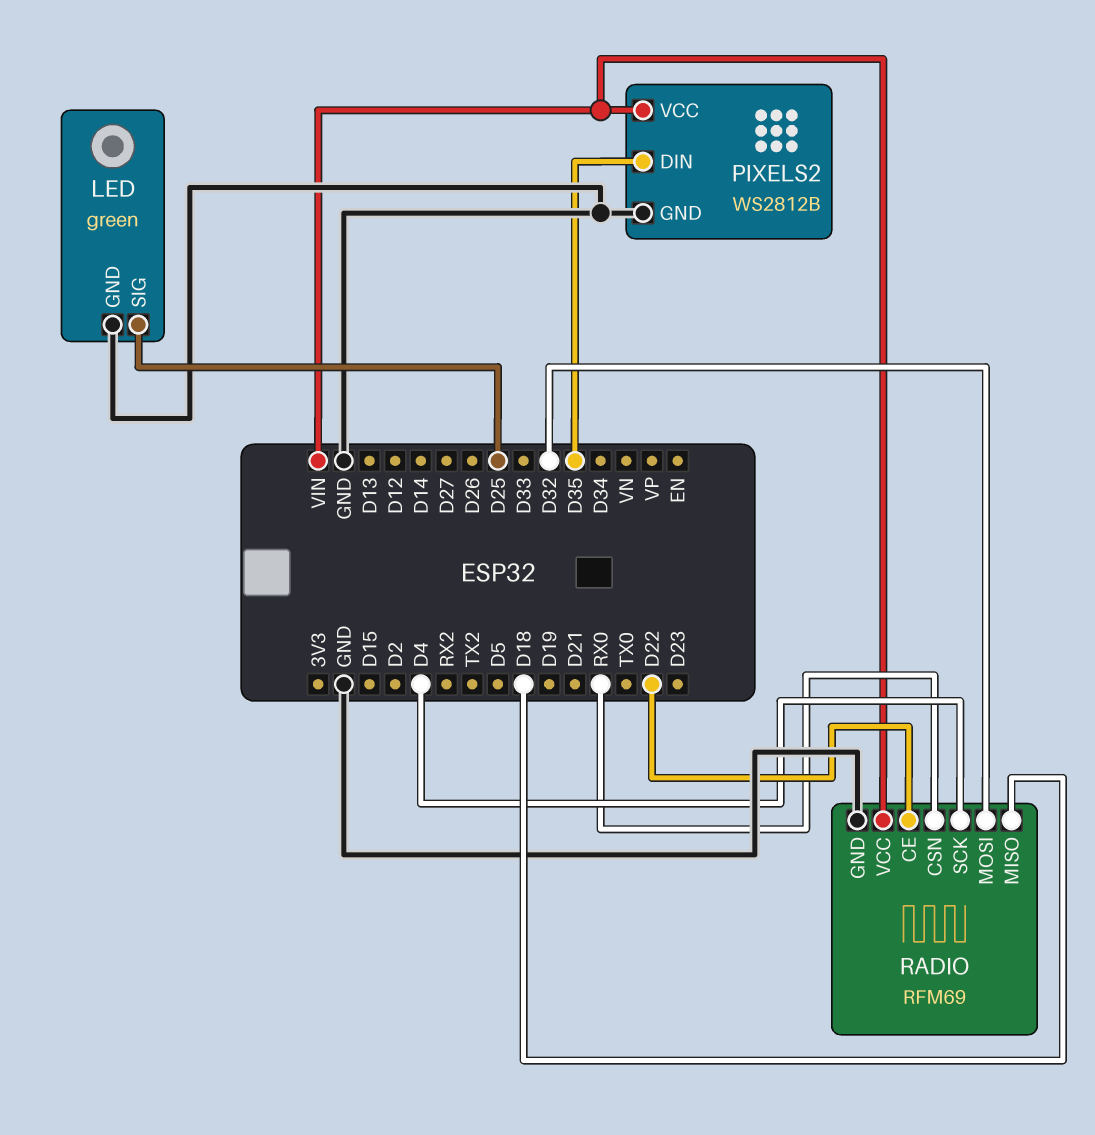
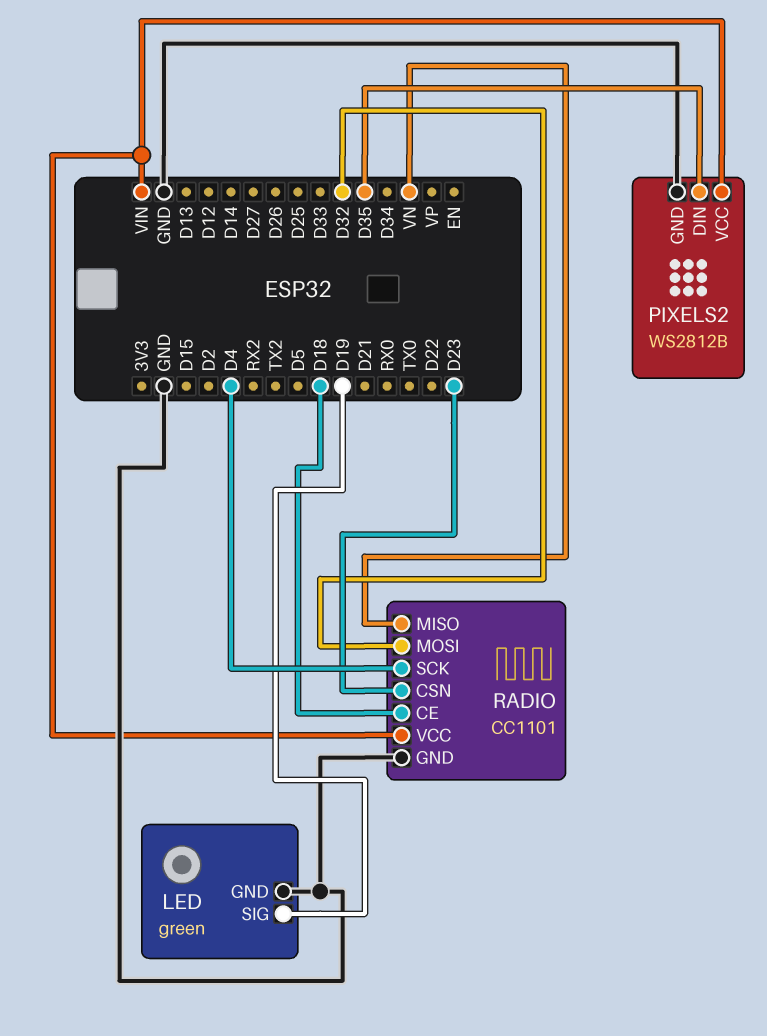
LED pin SIG: D25 -> D19
RADIO: RFM69 -> CC1101
RADIO pin CE: D22 -> D18
RADIO pin CSN: RX0 -> D23
RADIO pin MISO: D18 -> VN

